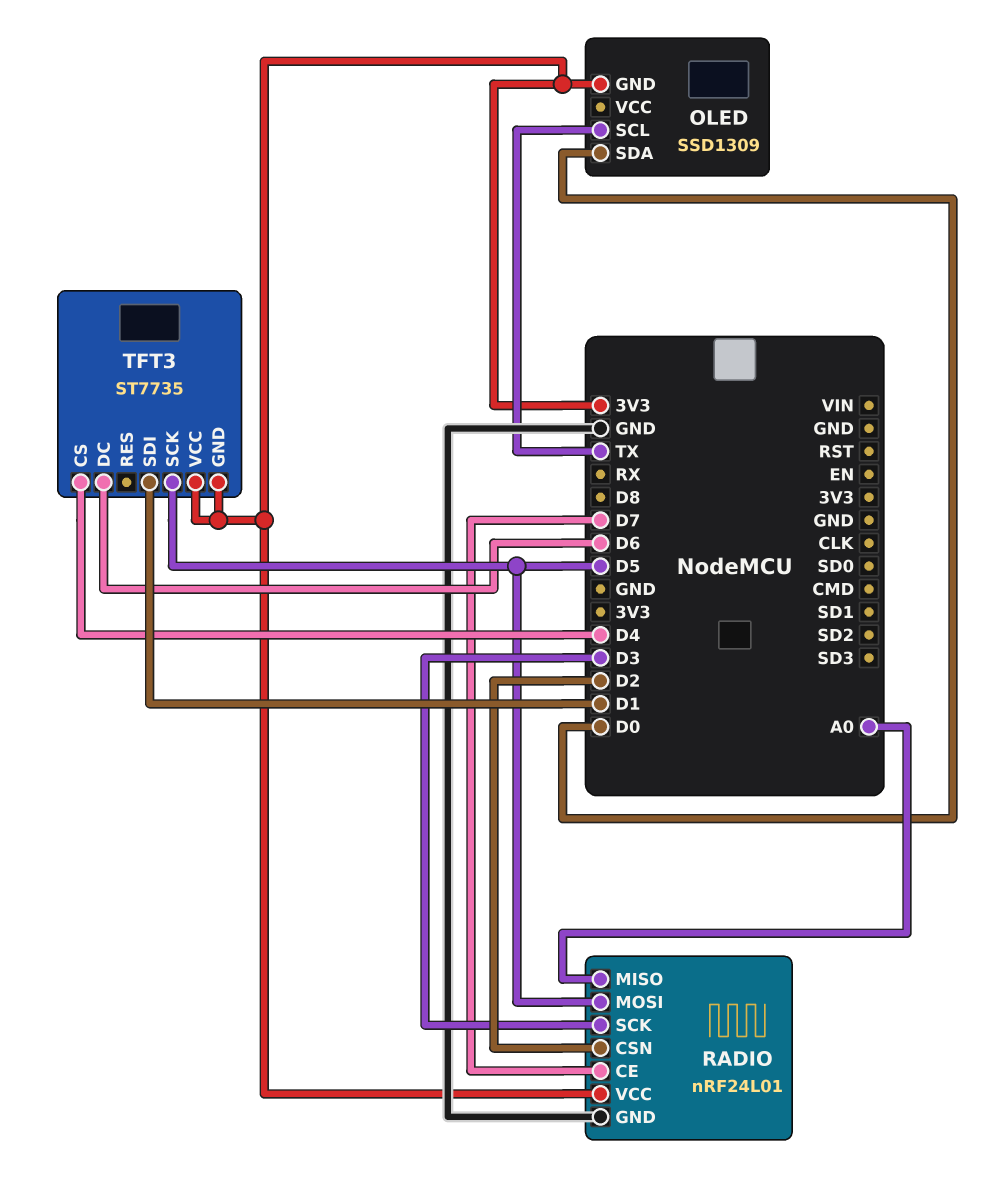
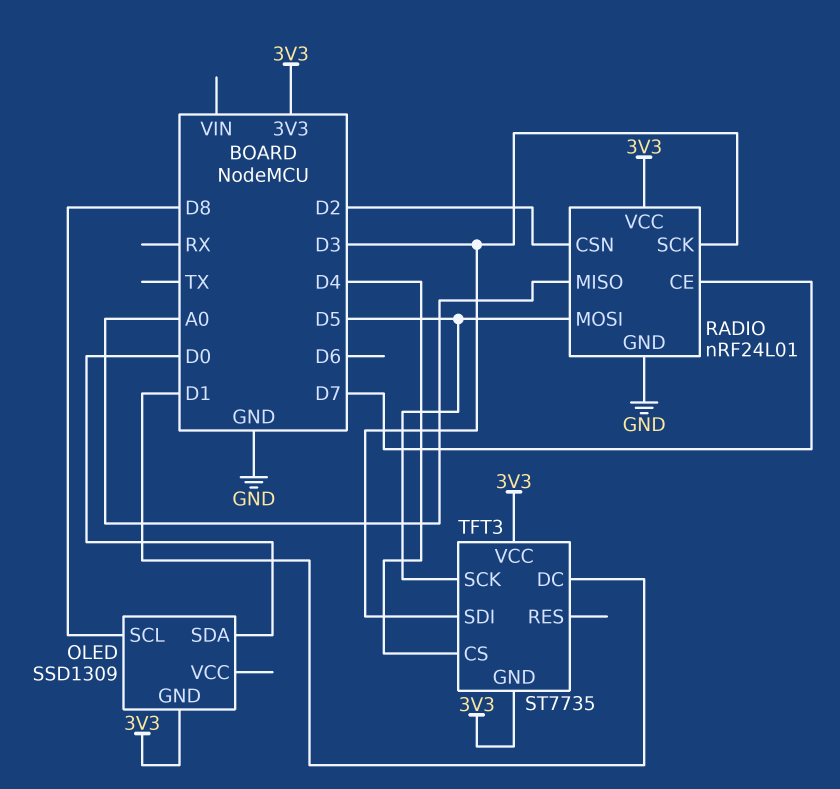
OLED pin SCL: TX -> D8
TFT3 pin DC: D6 -> D1
TFT3 pin SDI: D1 -> D3

